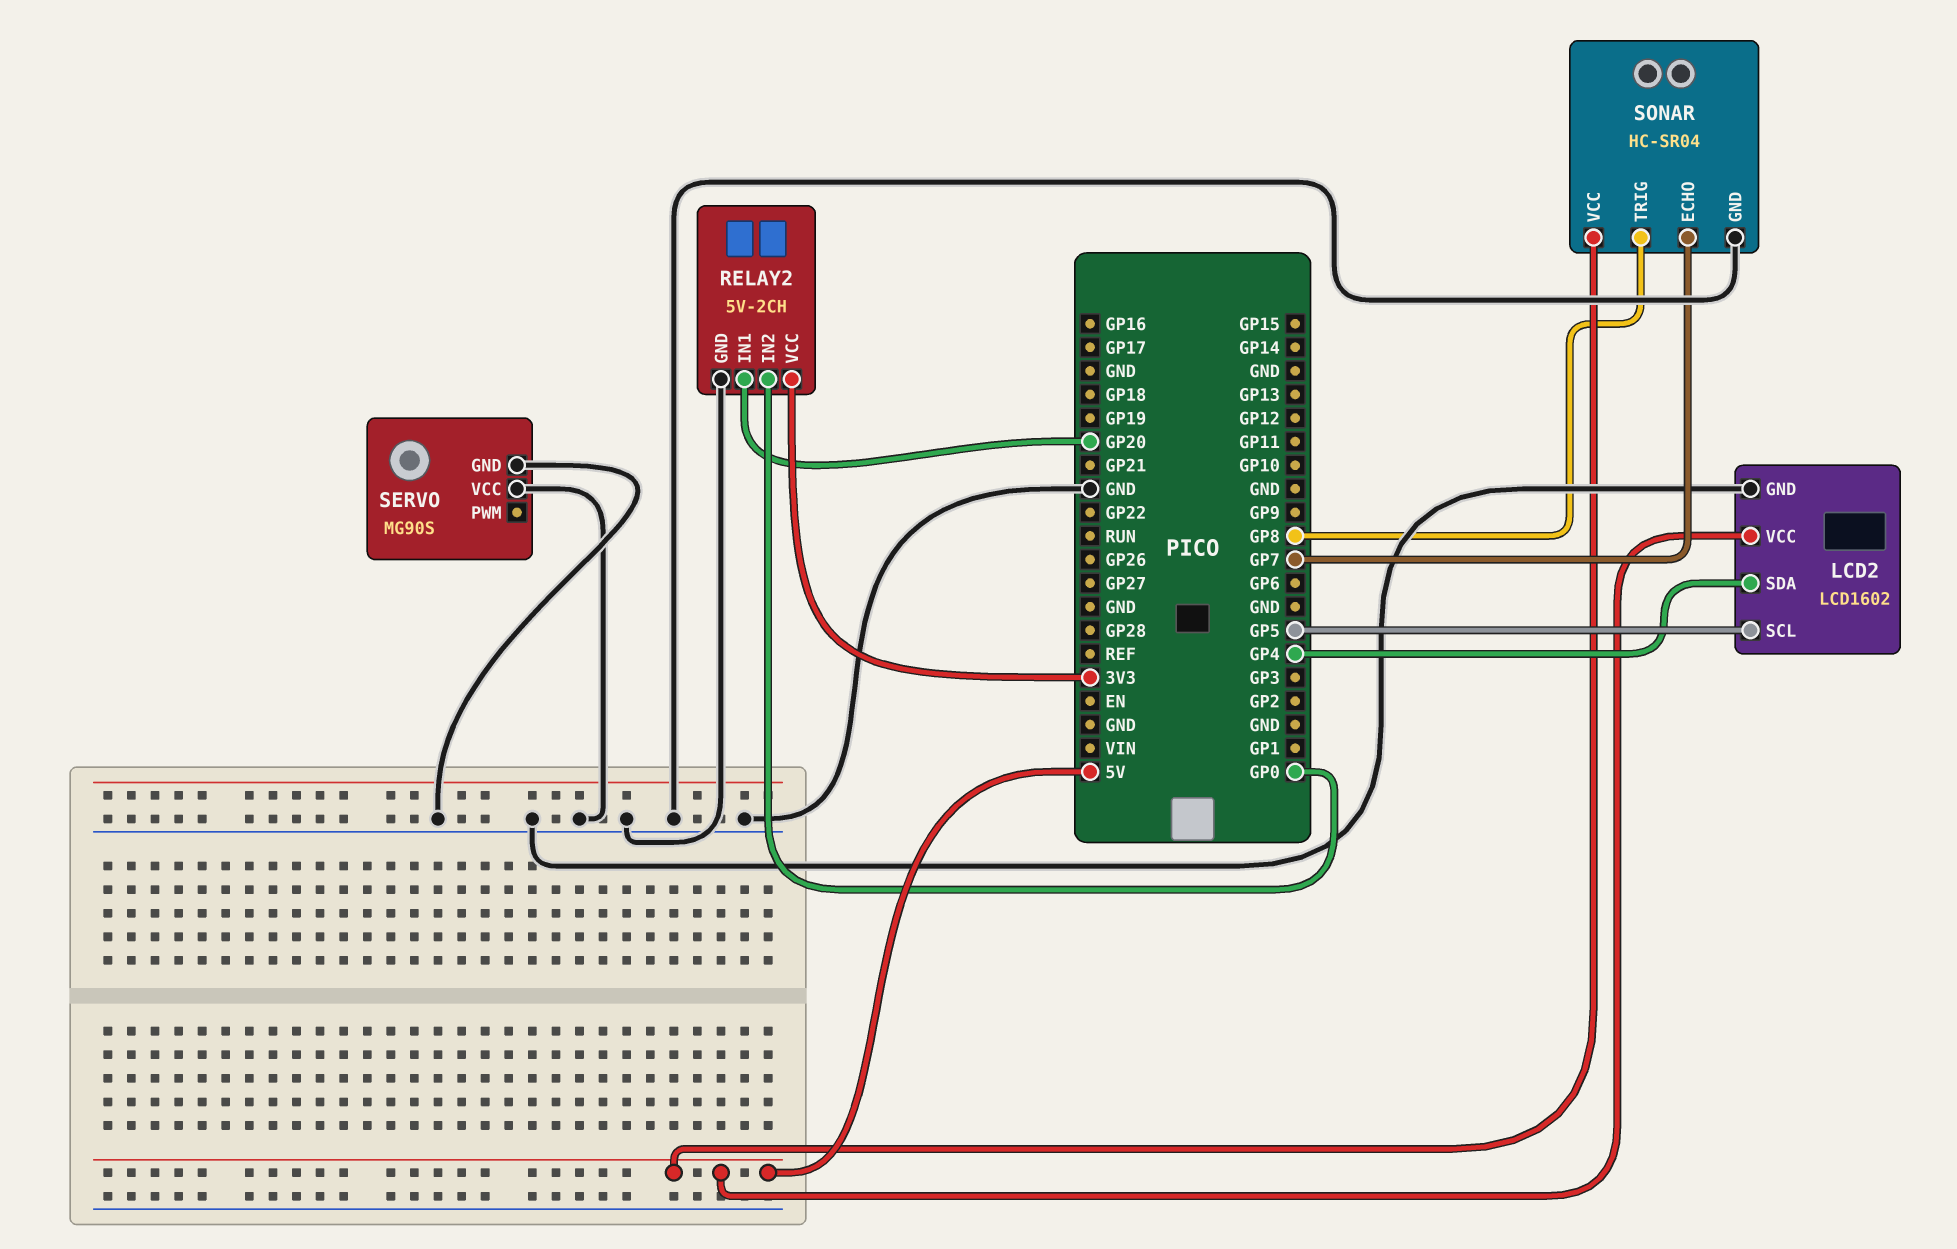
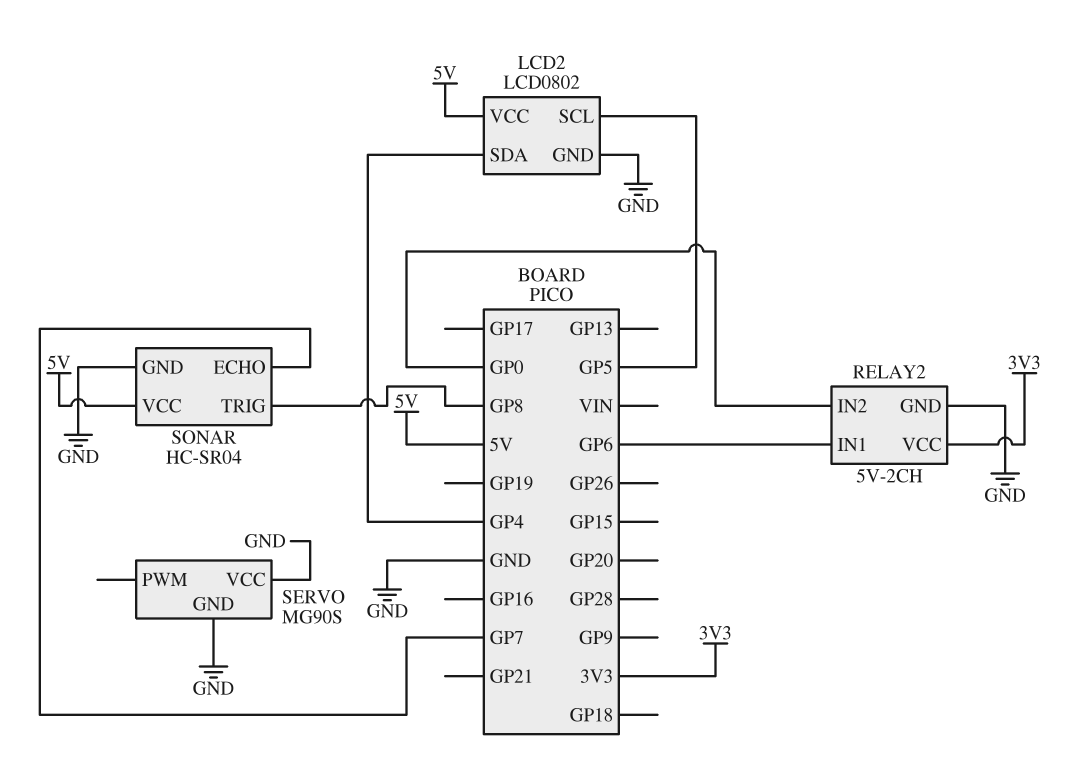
LCD2: LCD1602 -> LCD0802
RELAY2 pin IN1: GP20 -> GP6

